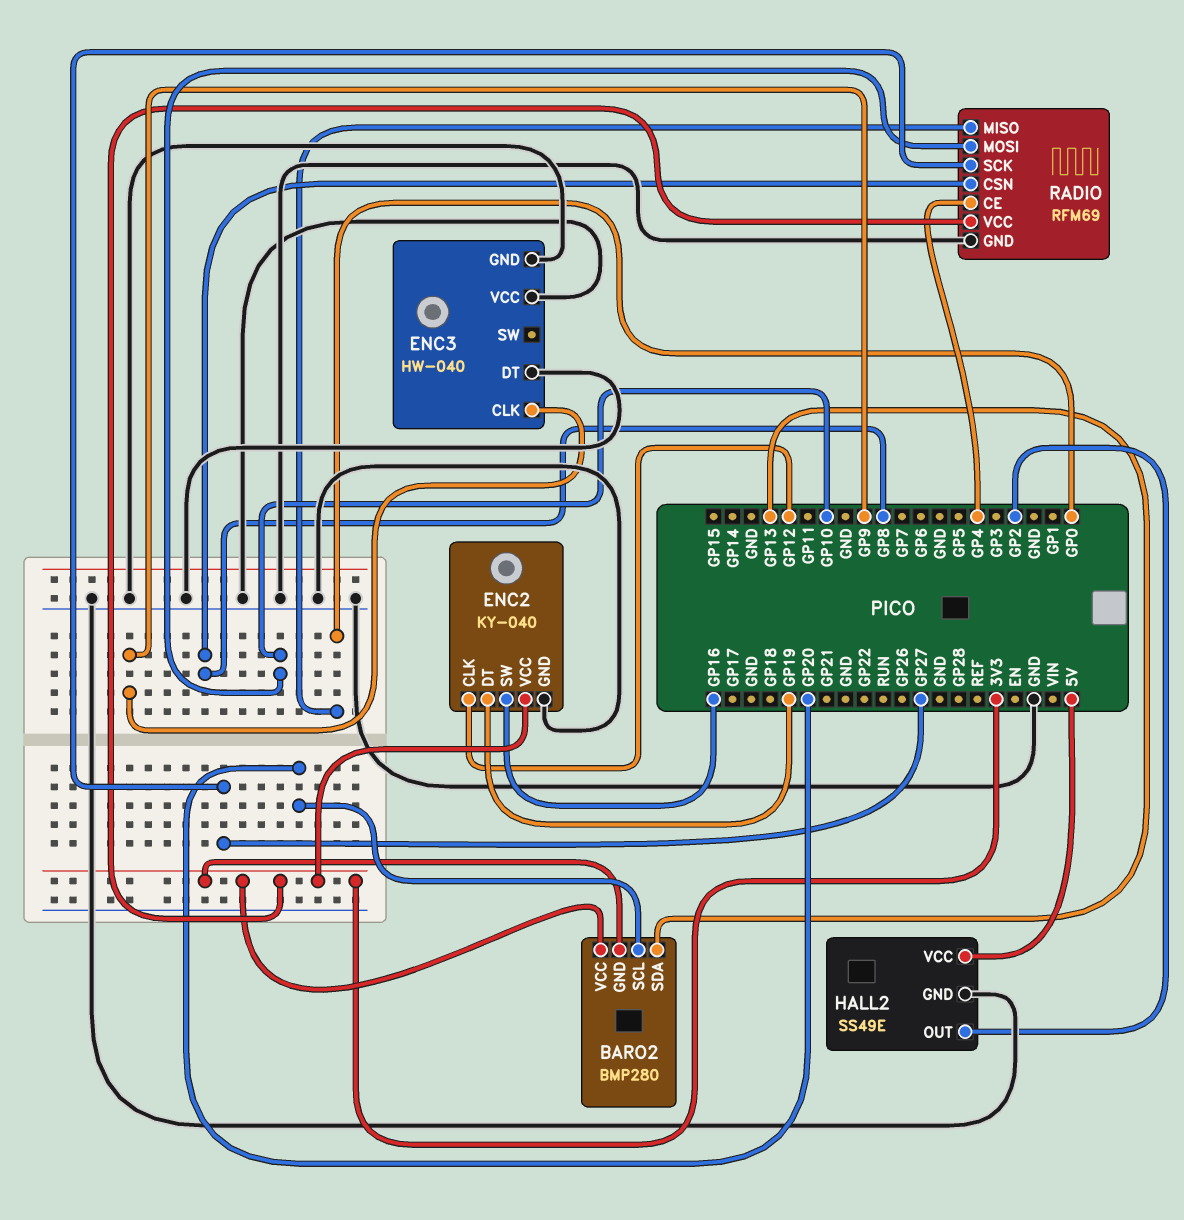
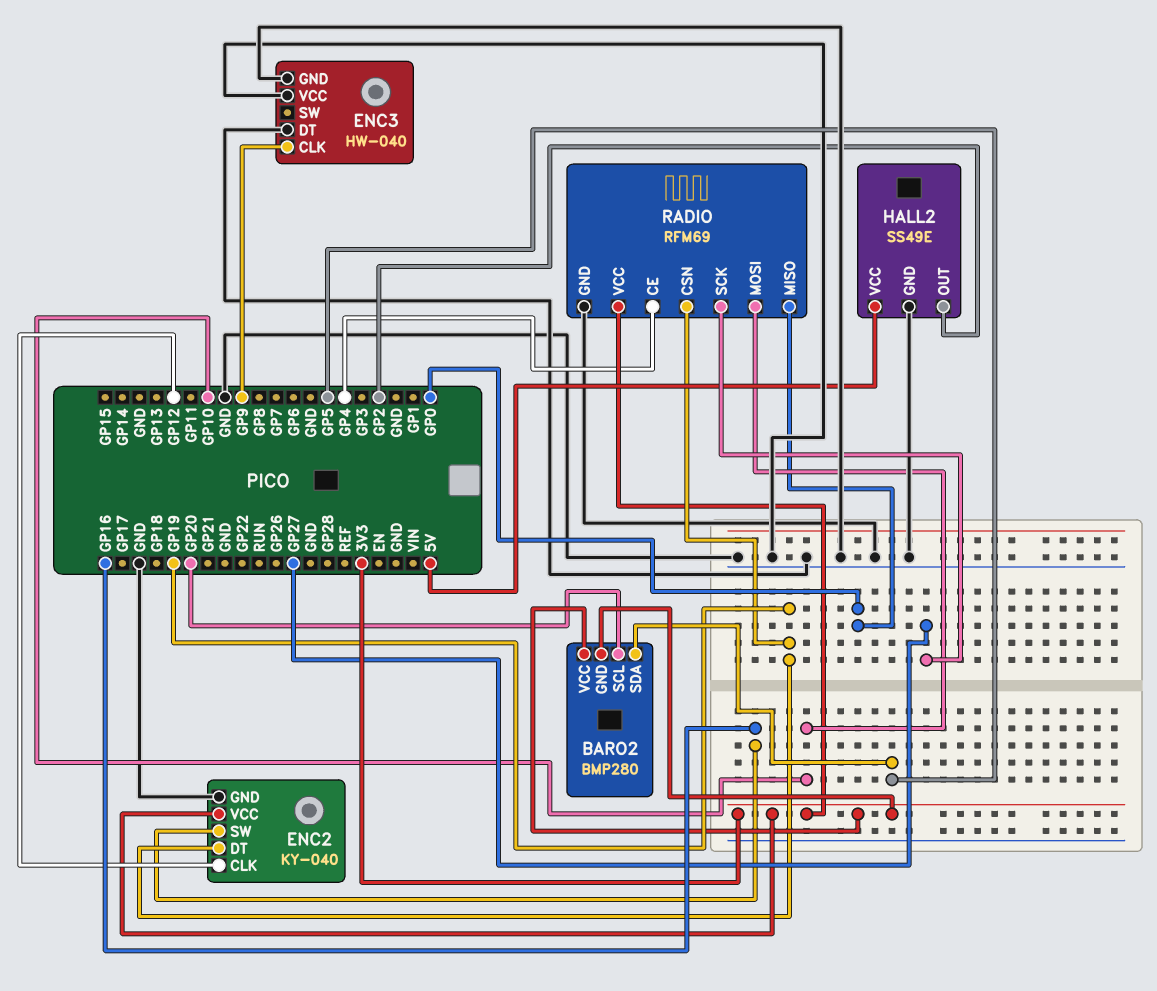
BARO2 pin SDA: GP13 -> GP5
RADIO pin CSN: GP8 -> GP19

